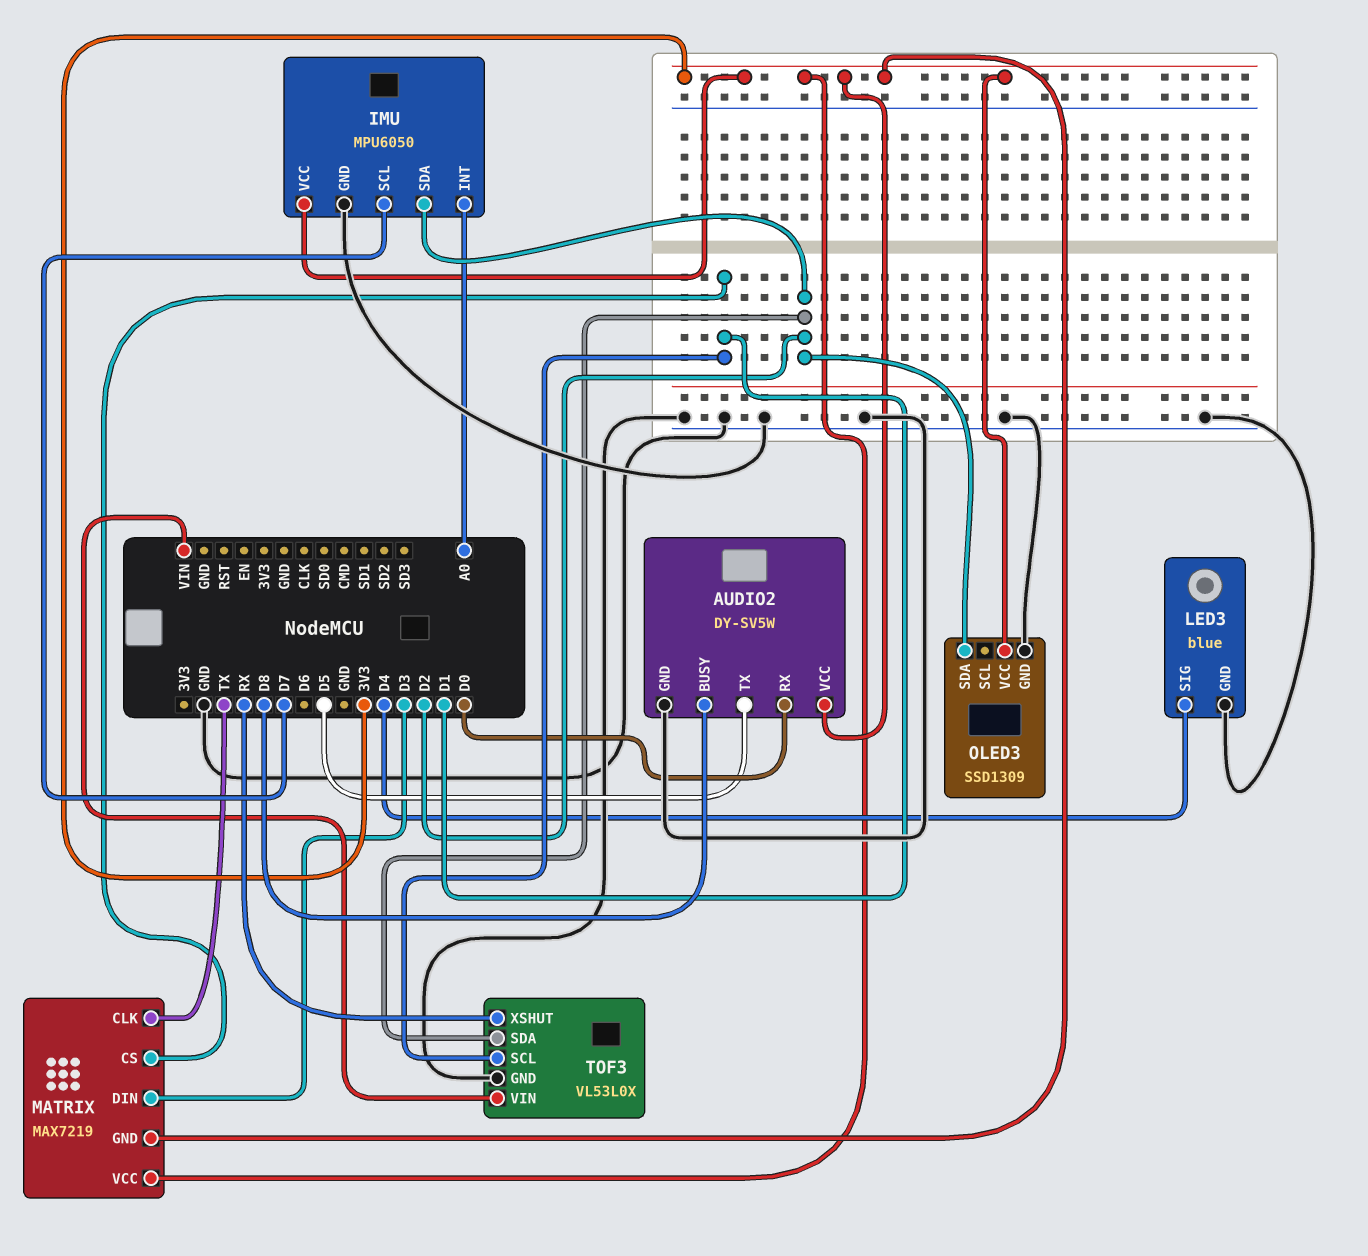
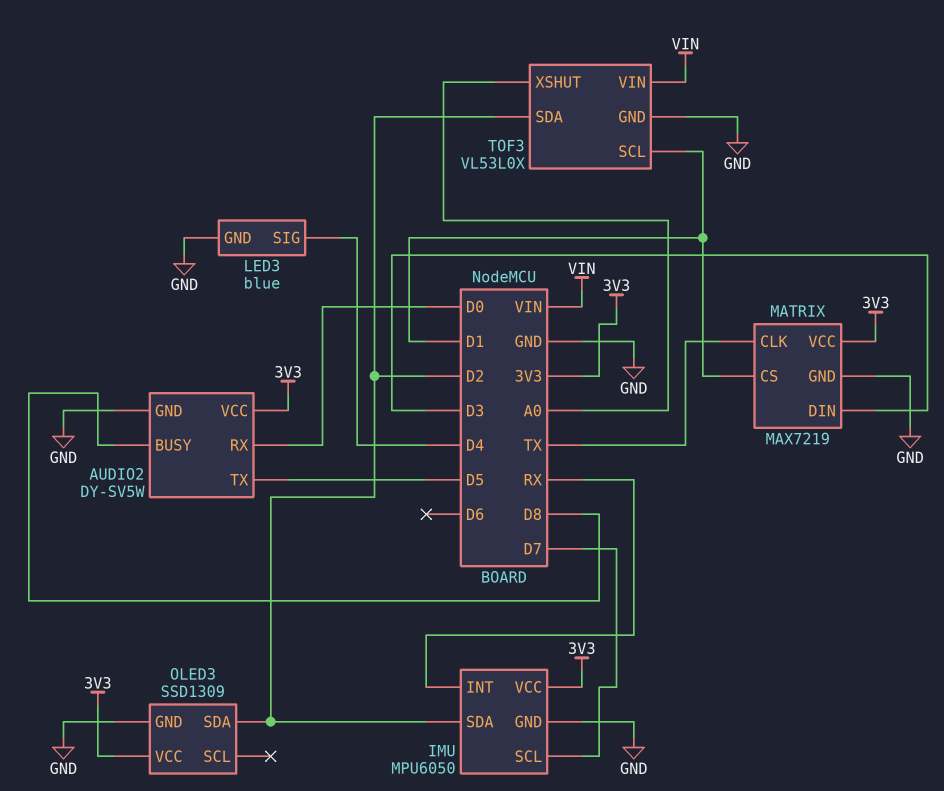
IMU pin INT: A0 -> RX
MATRIX pin GND: 3V3 -> GND
TOF3 pin XSHUT: RX -> A0

